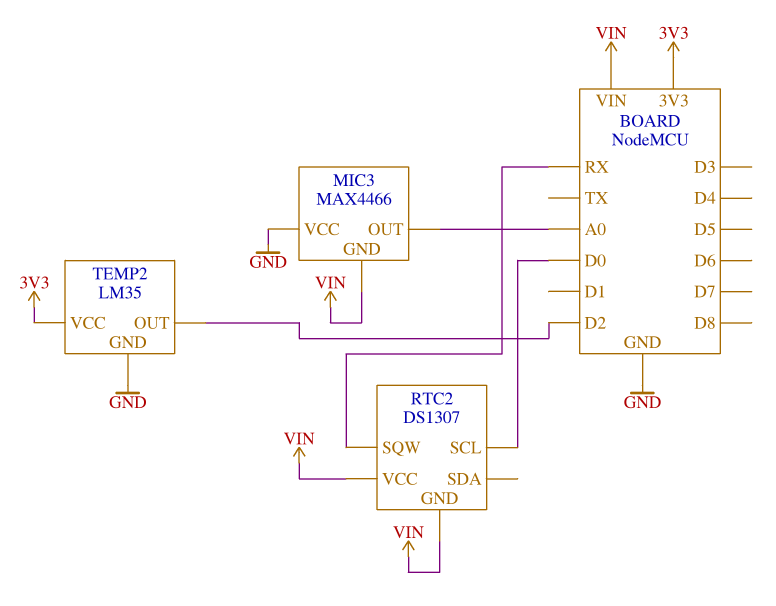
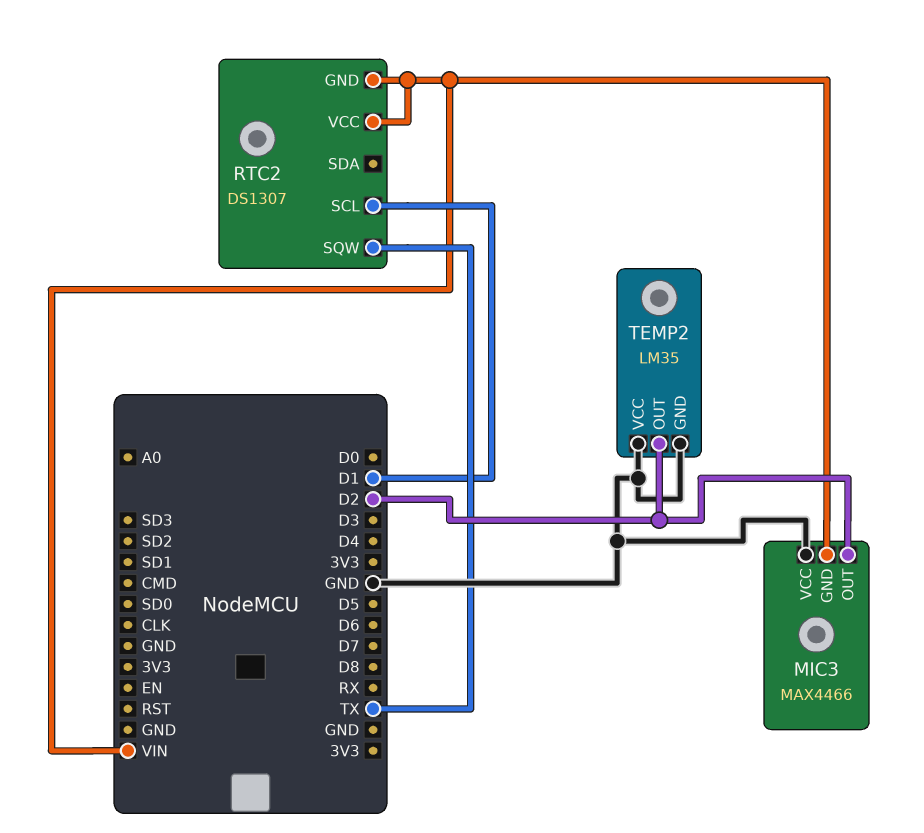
MIC3 pin OUT: A0 -> D2
RTC2 pin SCL: D0 -> D1
RTC2 pin SQW: RX -> TX
TEMP2 pin VCC: 3V3 -> GND

